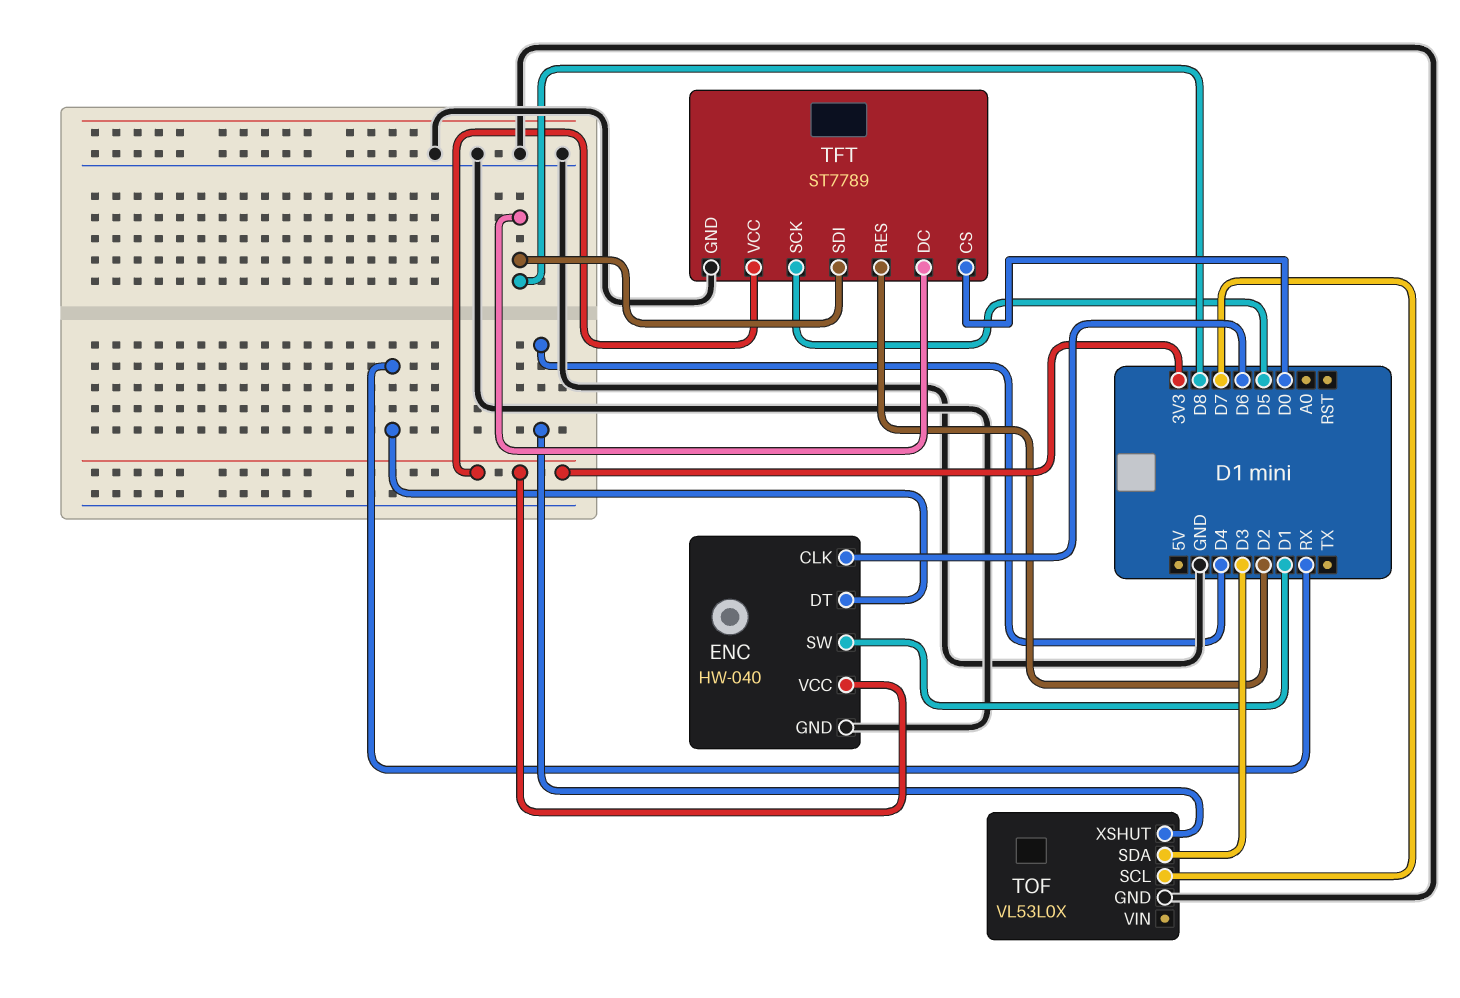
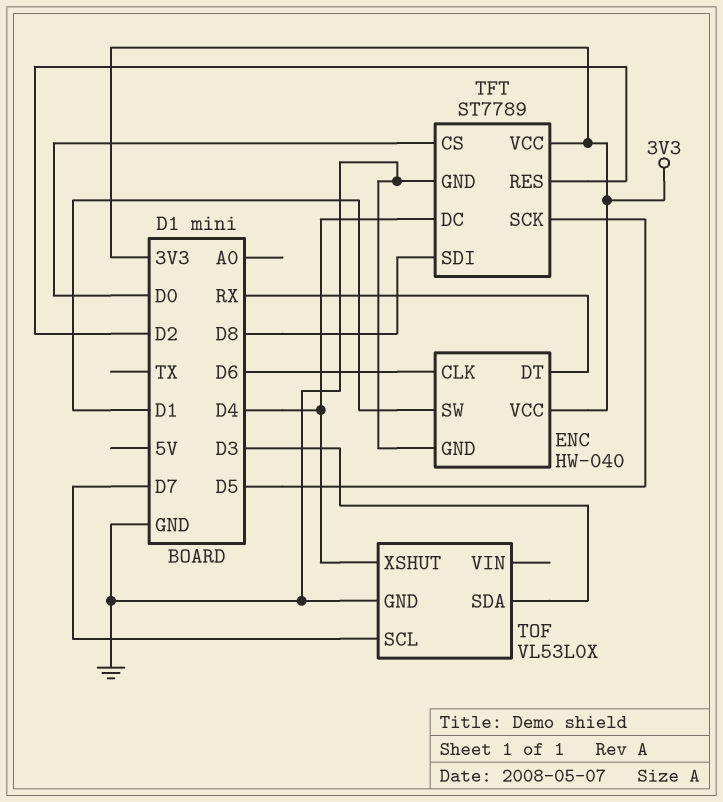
TFT pin DC: D8 -> D4

